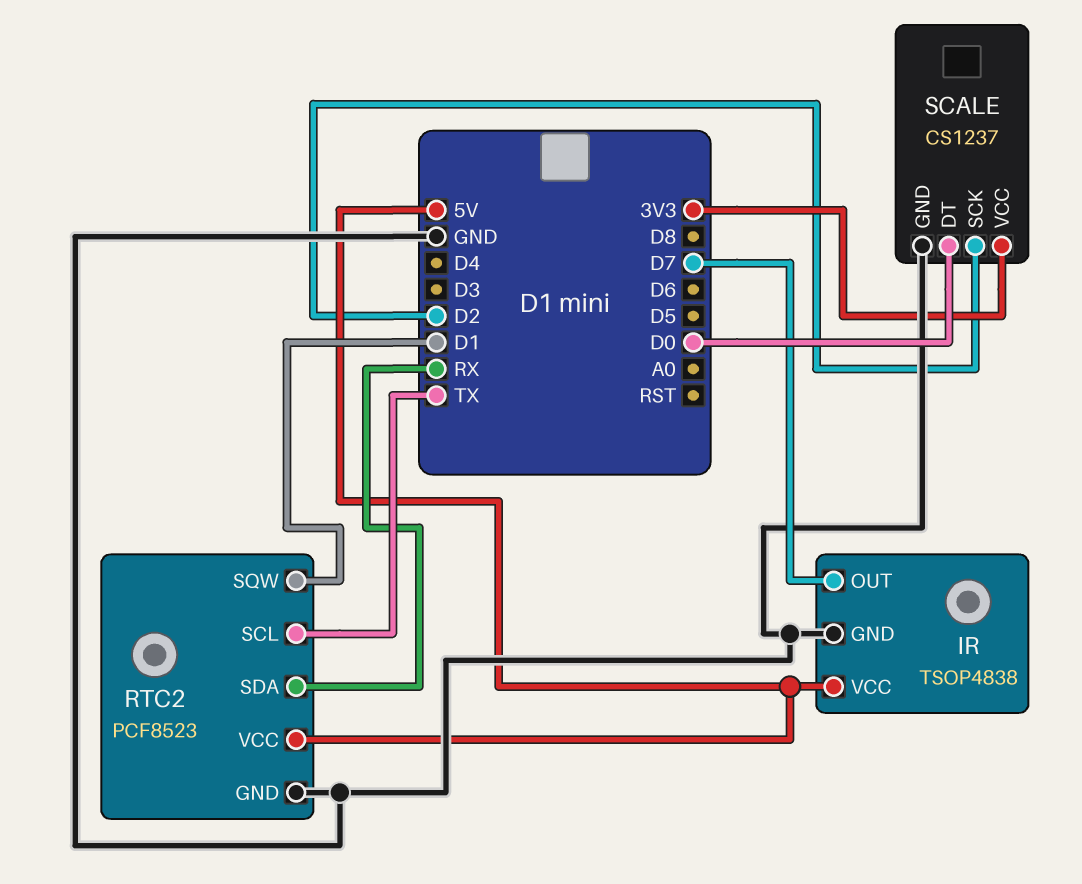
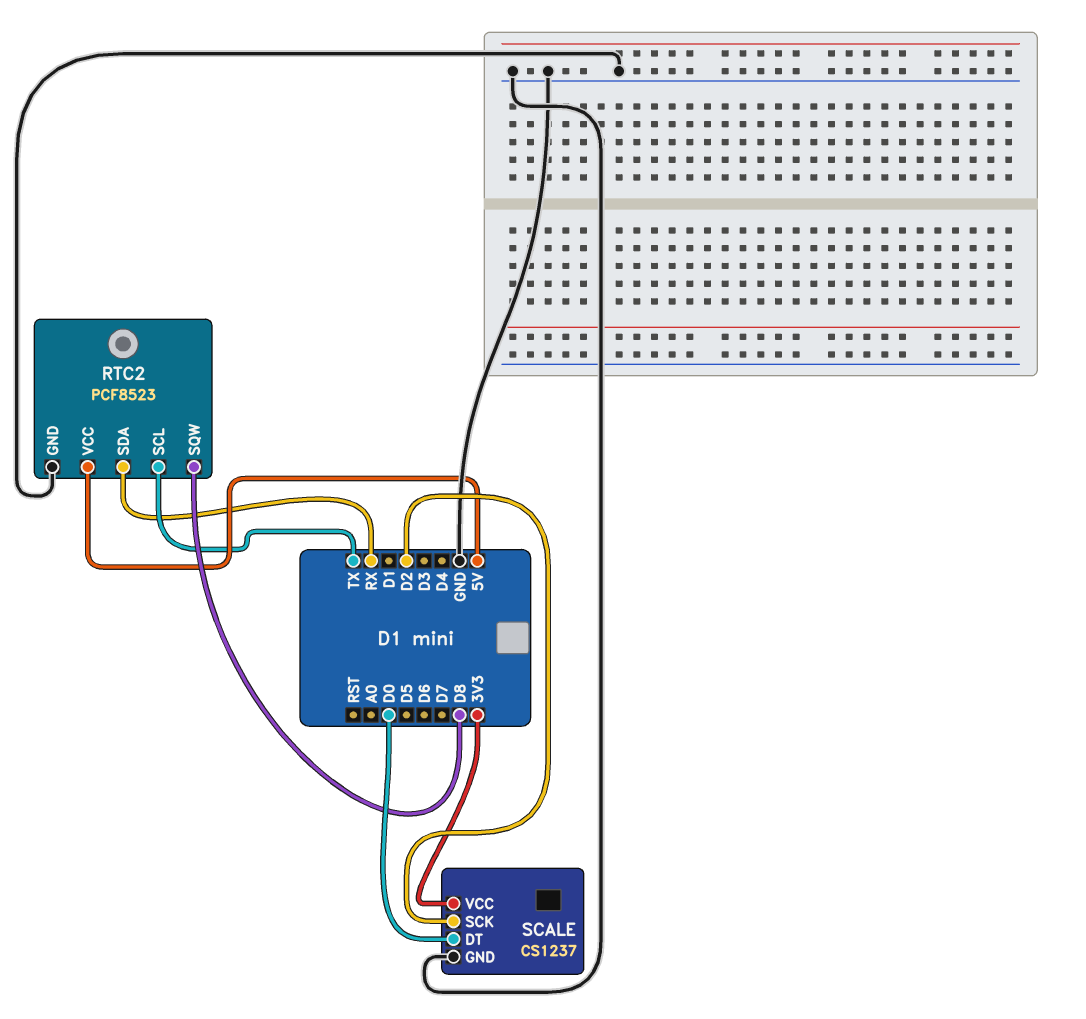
IR: TSOP4838 -> none
IR pin GND: GND -> none
IR pin OUT: D7 -> none
IR pin VCC: 5V -> none
RTC2 pin SQW: D1 -> D8

